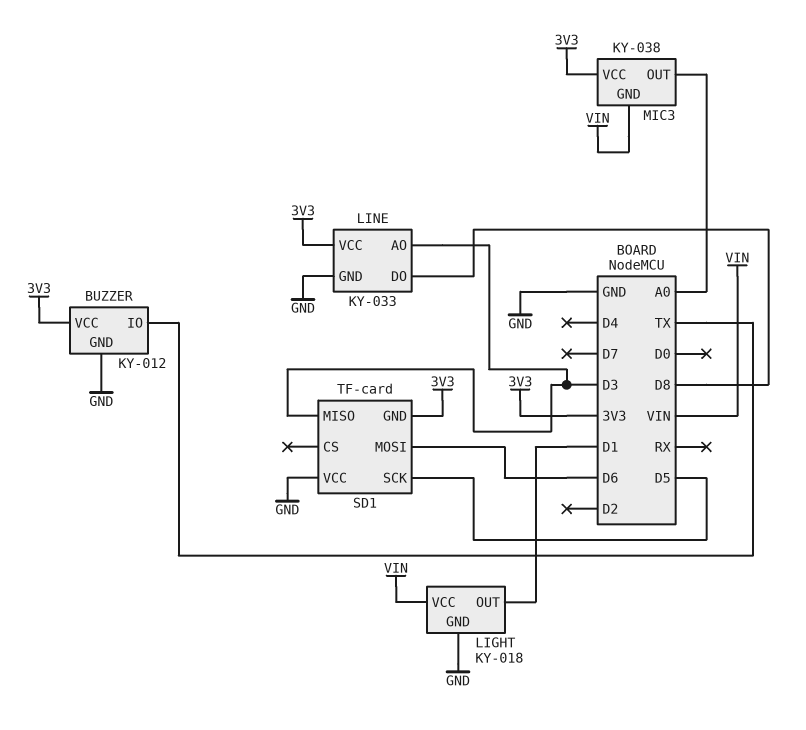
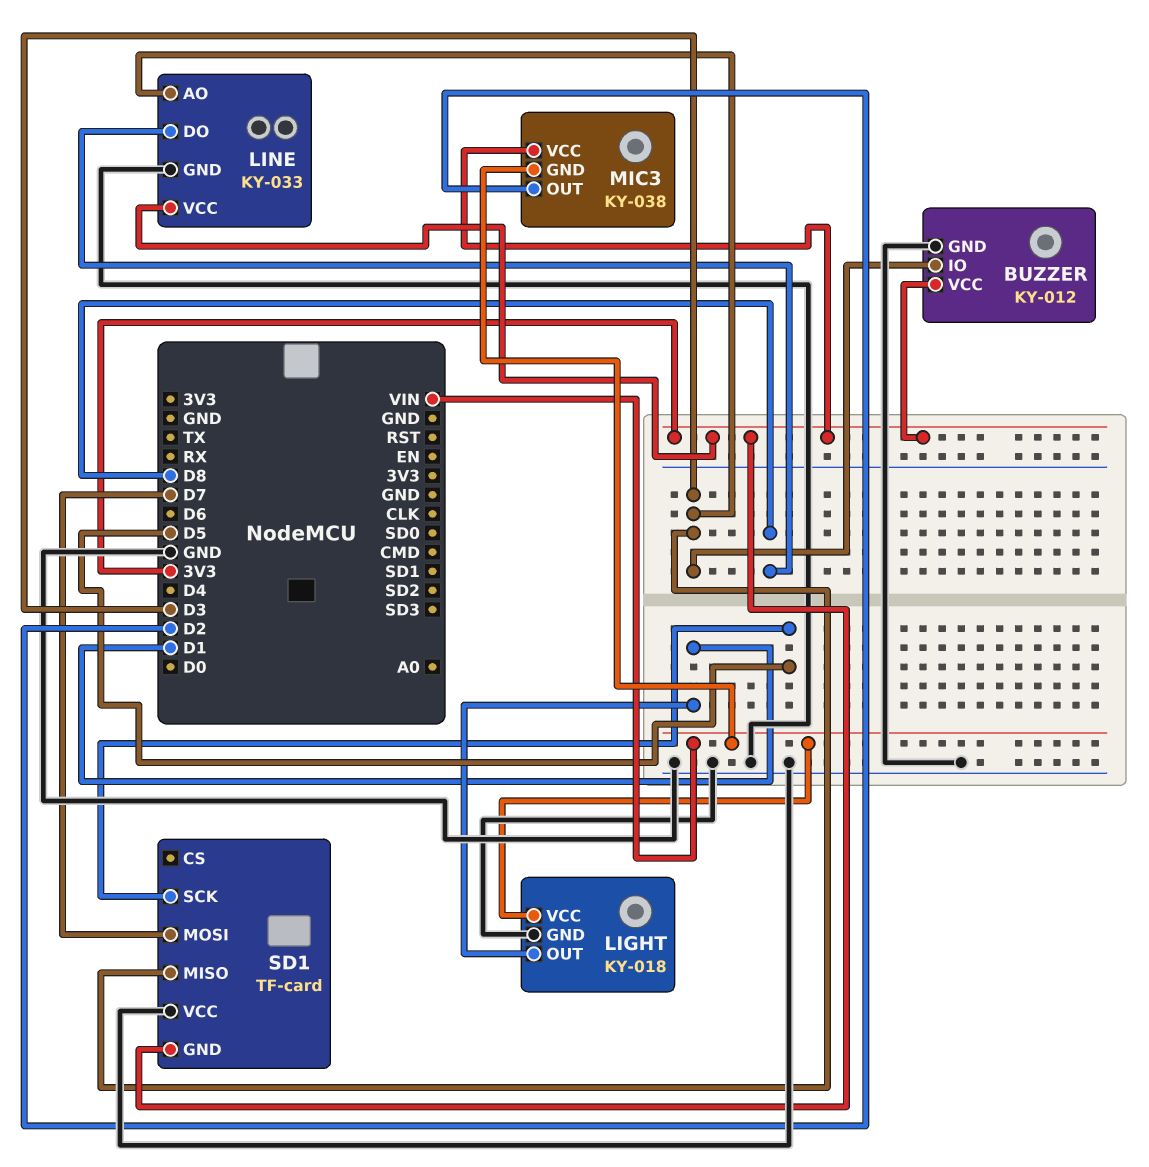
BUZZER pin IO: TX -> D3
MIC3 pin OUT: A0 -> D2
SD1 pin MOSI: D6 -> D7

